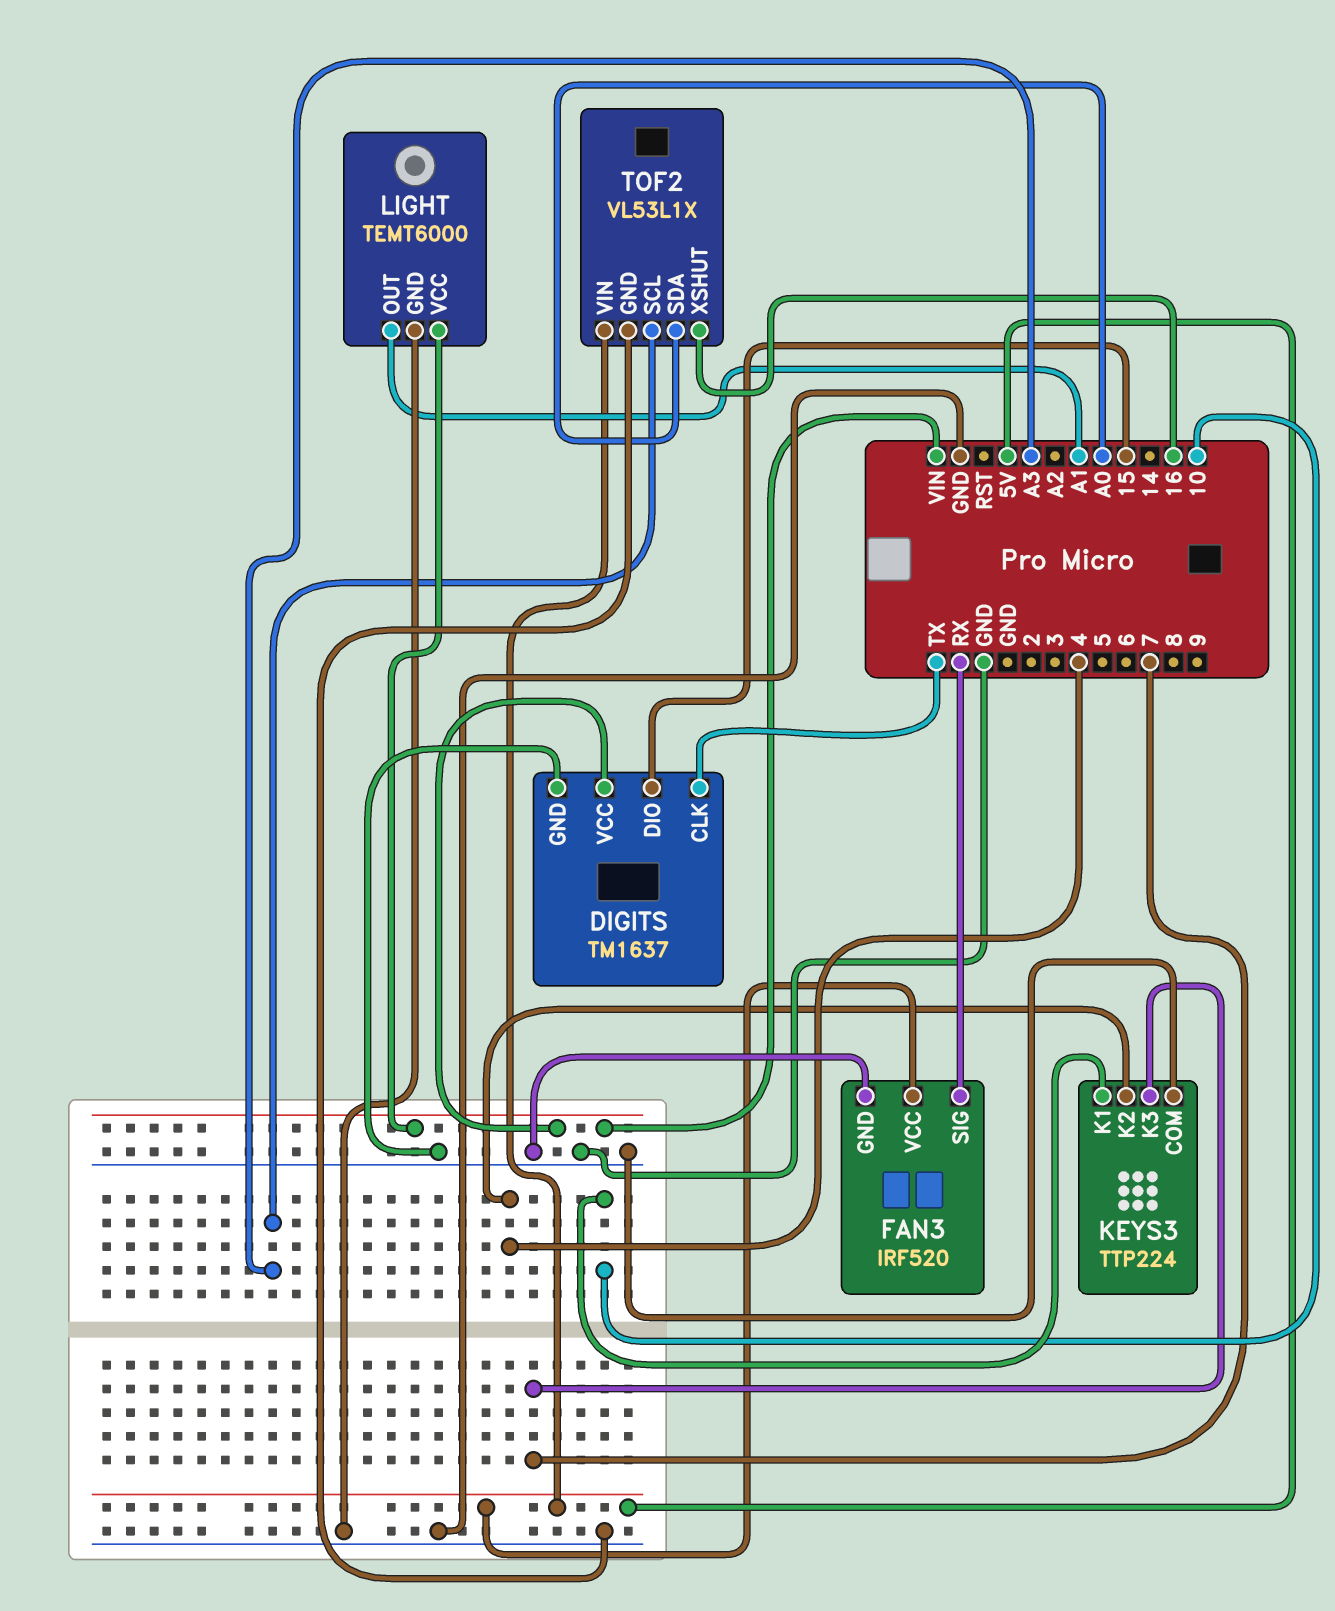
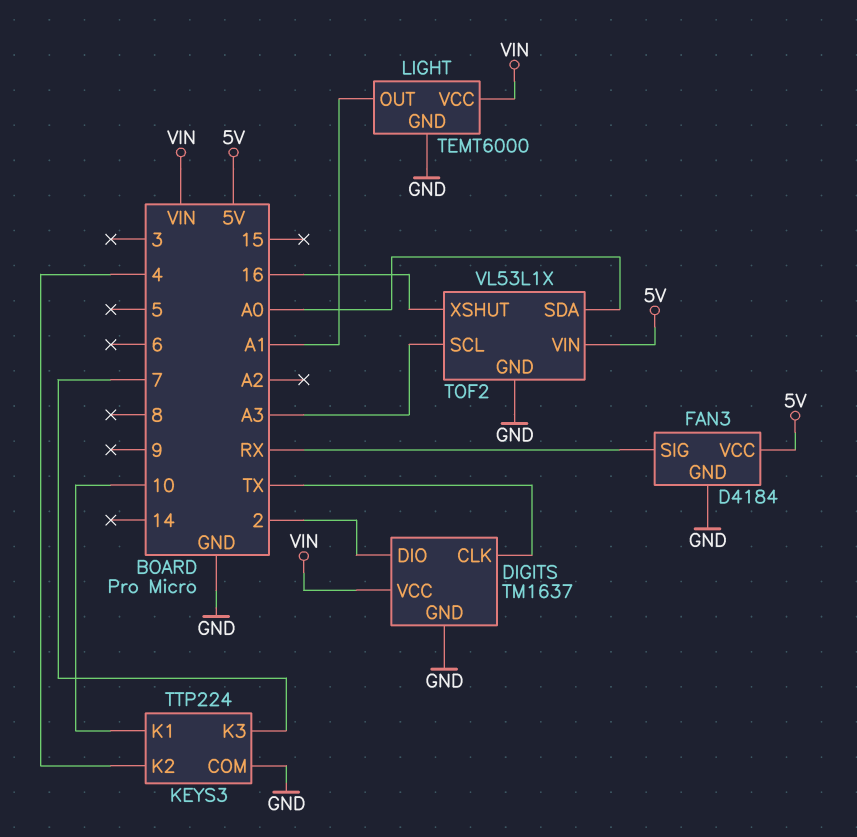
DIGITS pin DIO: 15 -> 2
FAN3: IRF520 -> D4184

